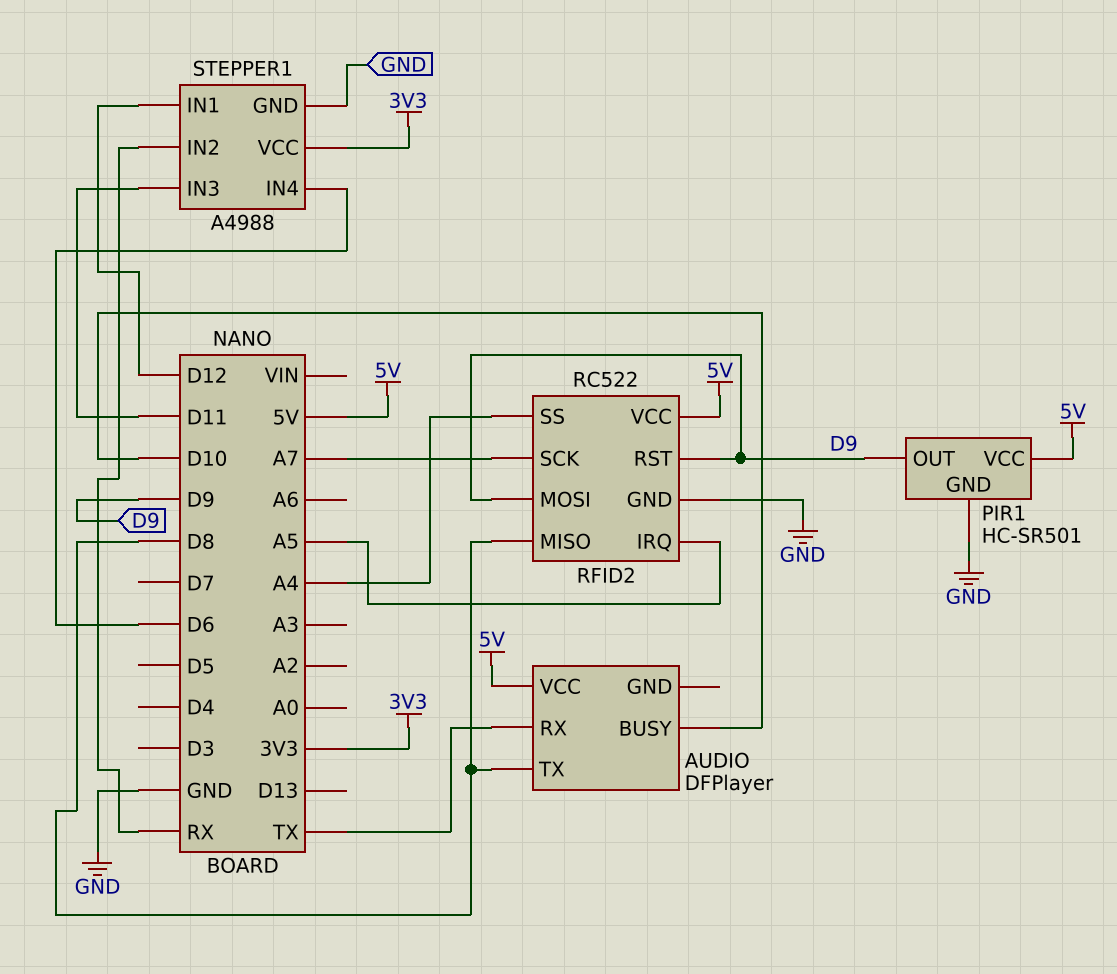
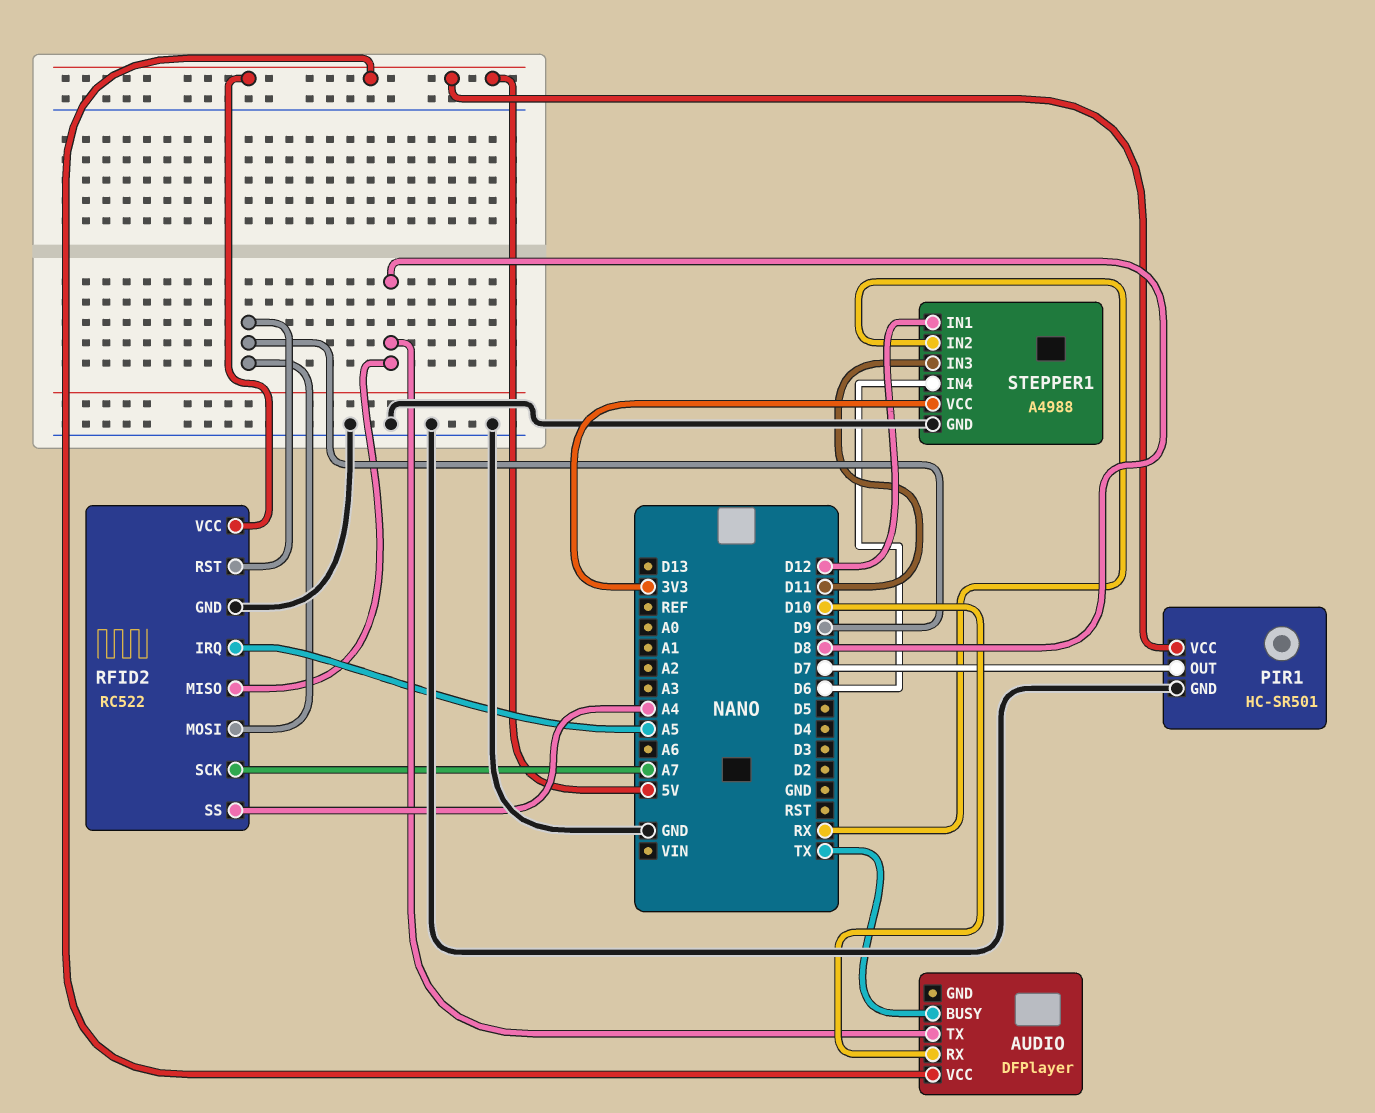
AUDIO pin BUSY: D10 -> TX
AUDIO pin RX: TX -> D10
PIR1 pin OUT: D9 -> D7

